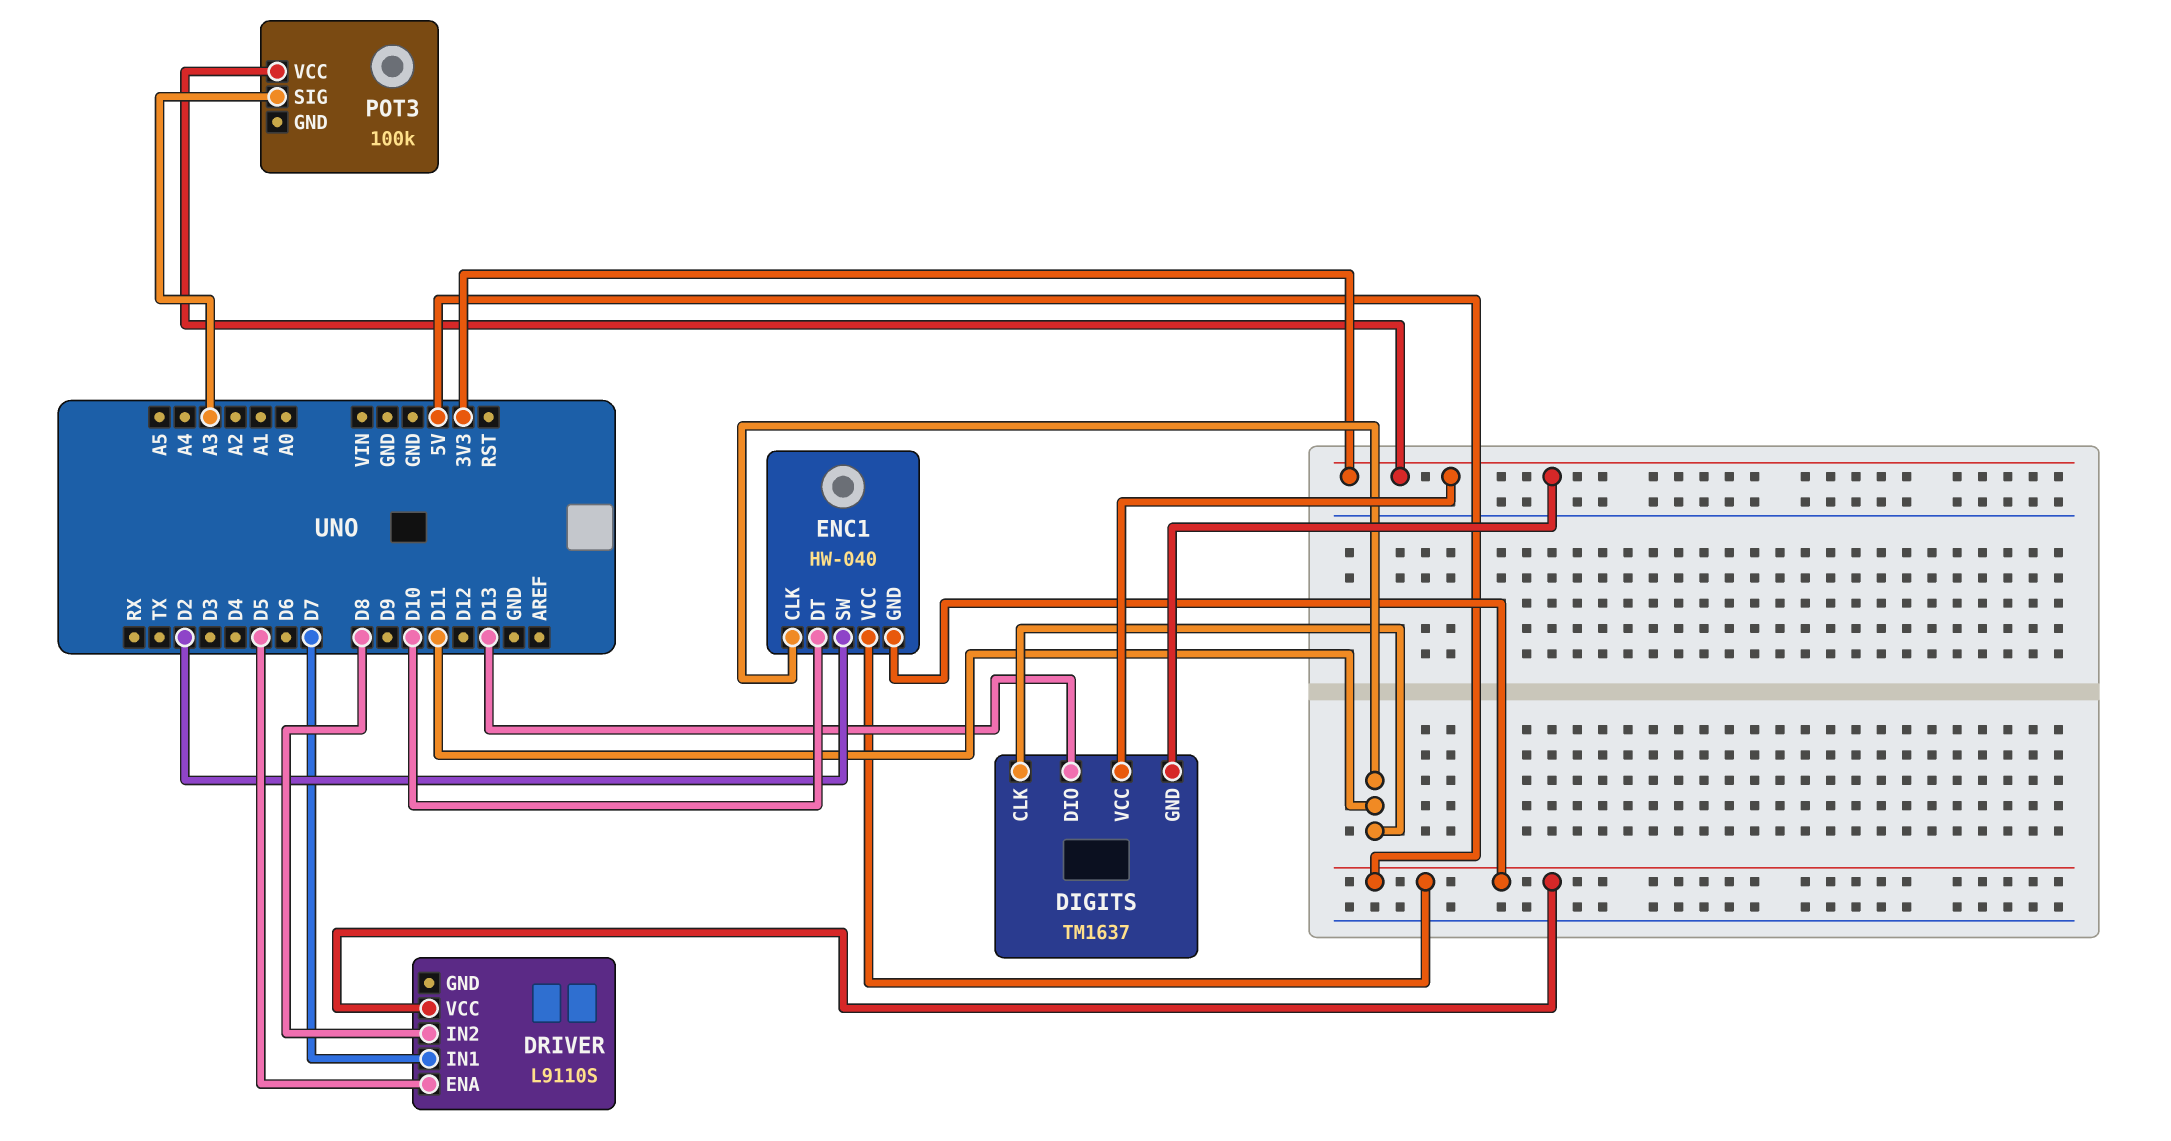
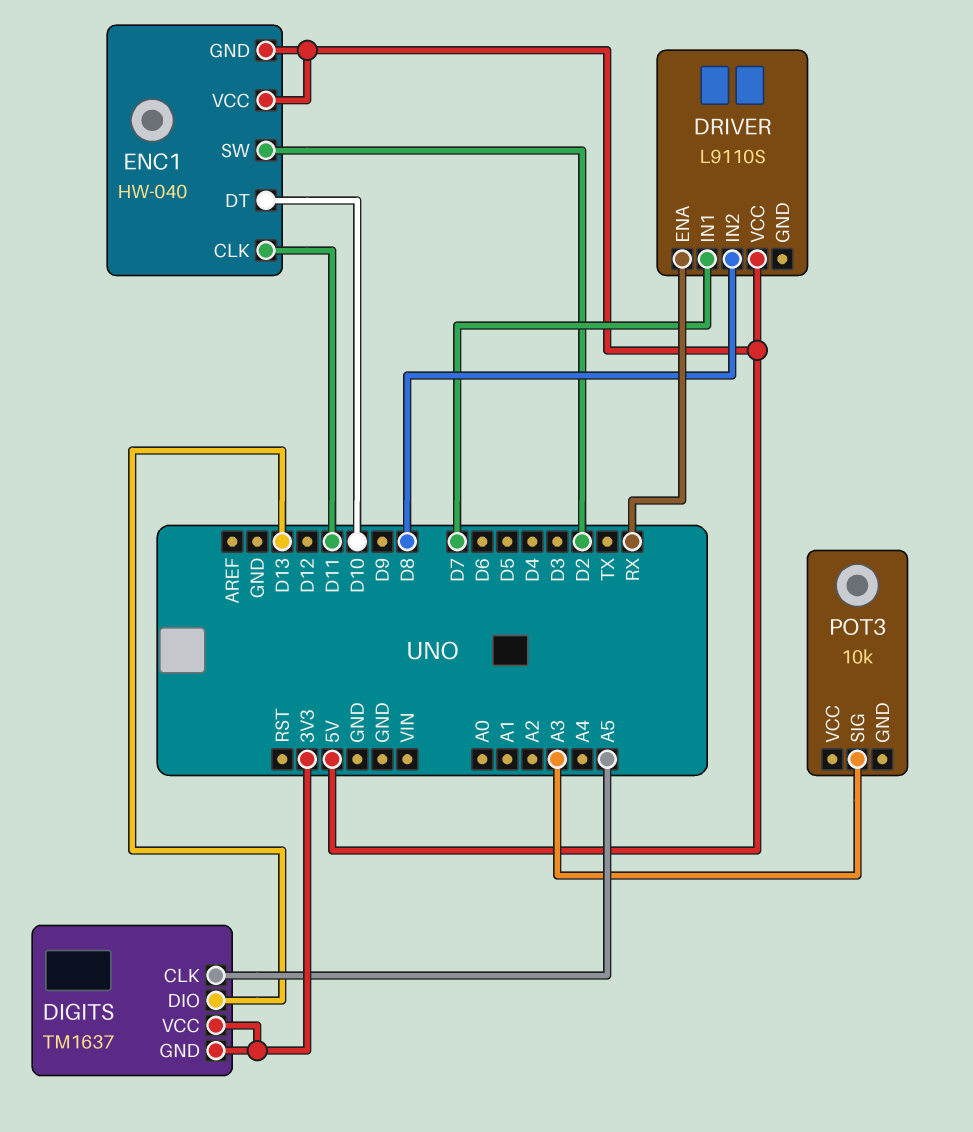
DIGITS pin CLK: D11 -> A5
DRIVER pin ENA: D5 -> RX
POT3: 100k -> 10k
POT3 pin VCC: 3V3 -> none

